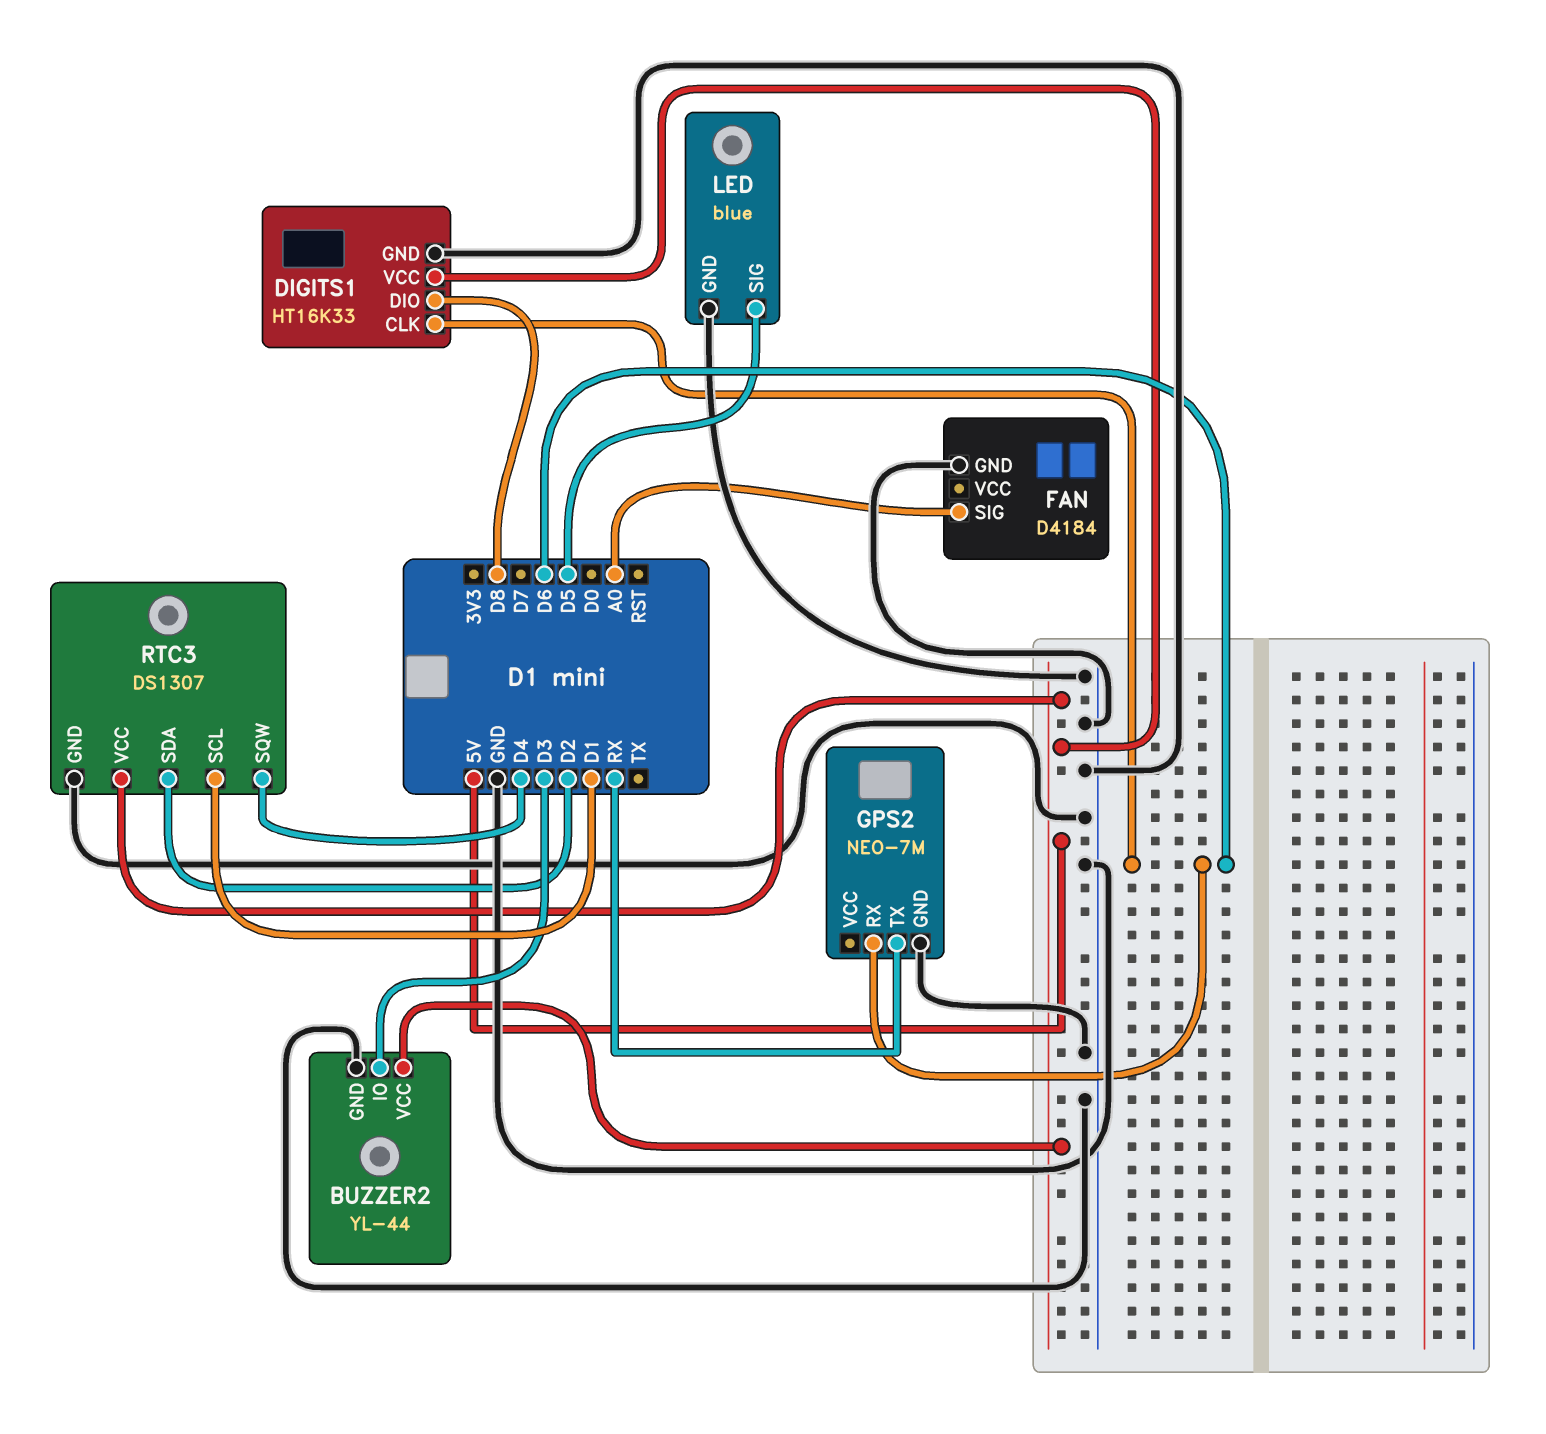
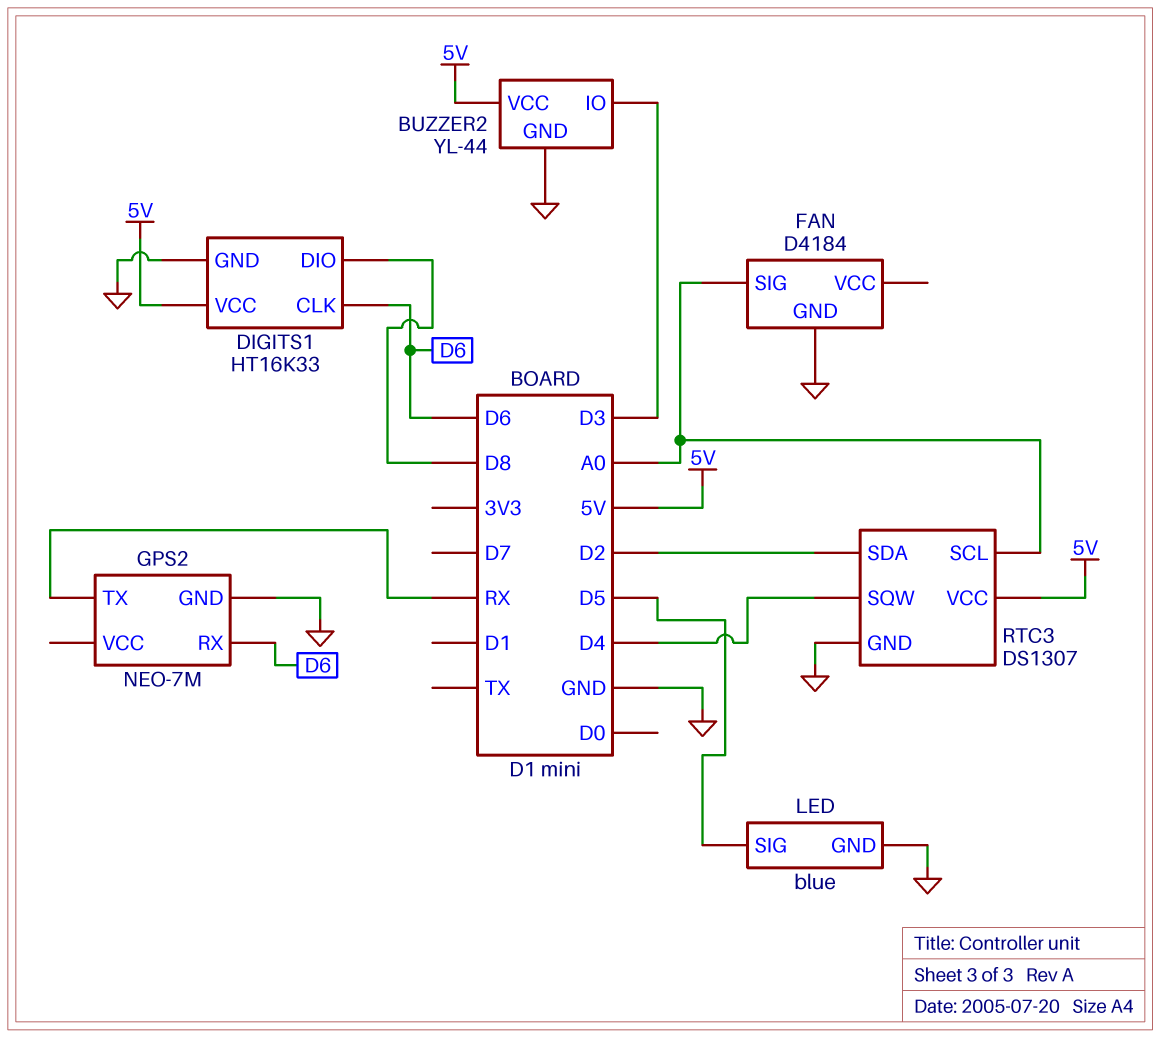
RTC3 pin SCL: D1 -> A0

